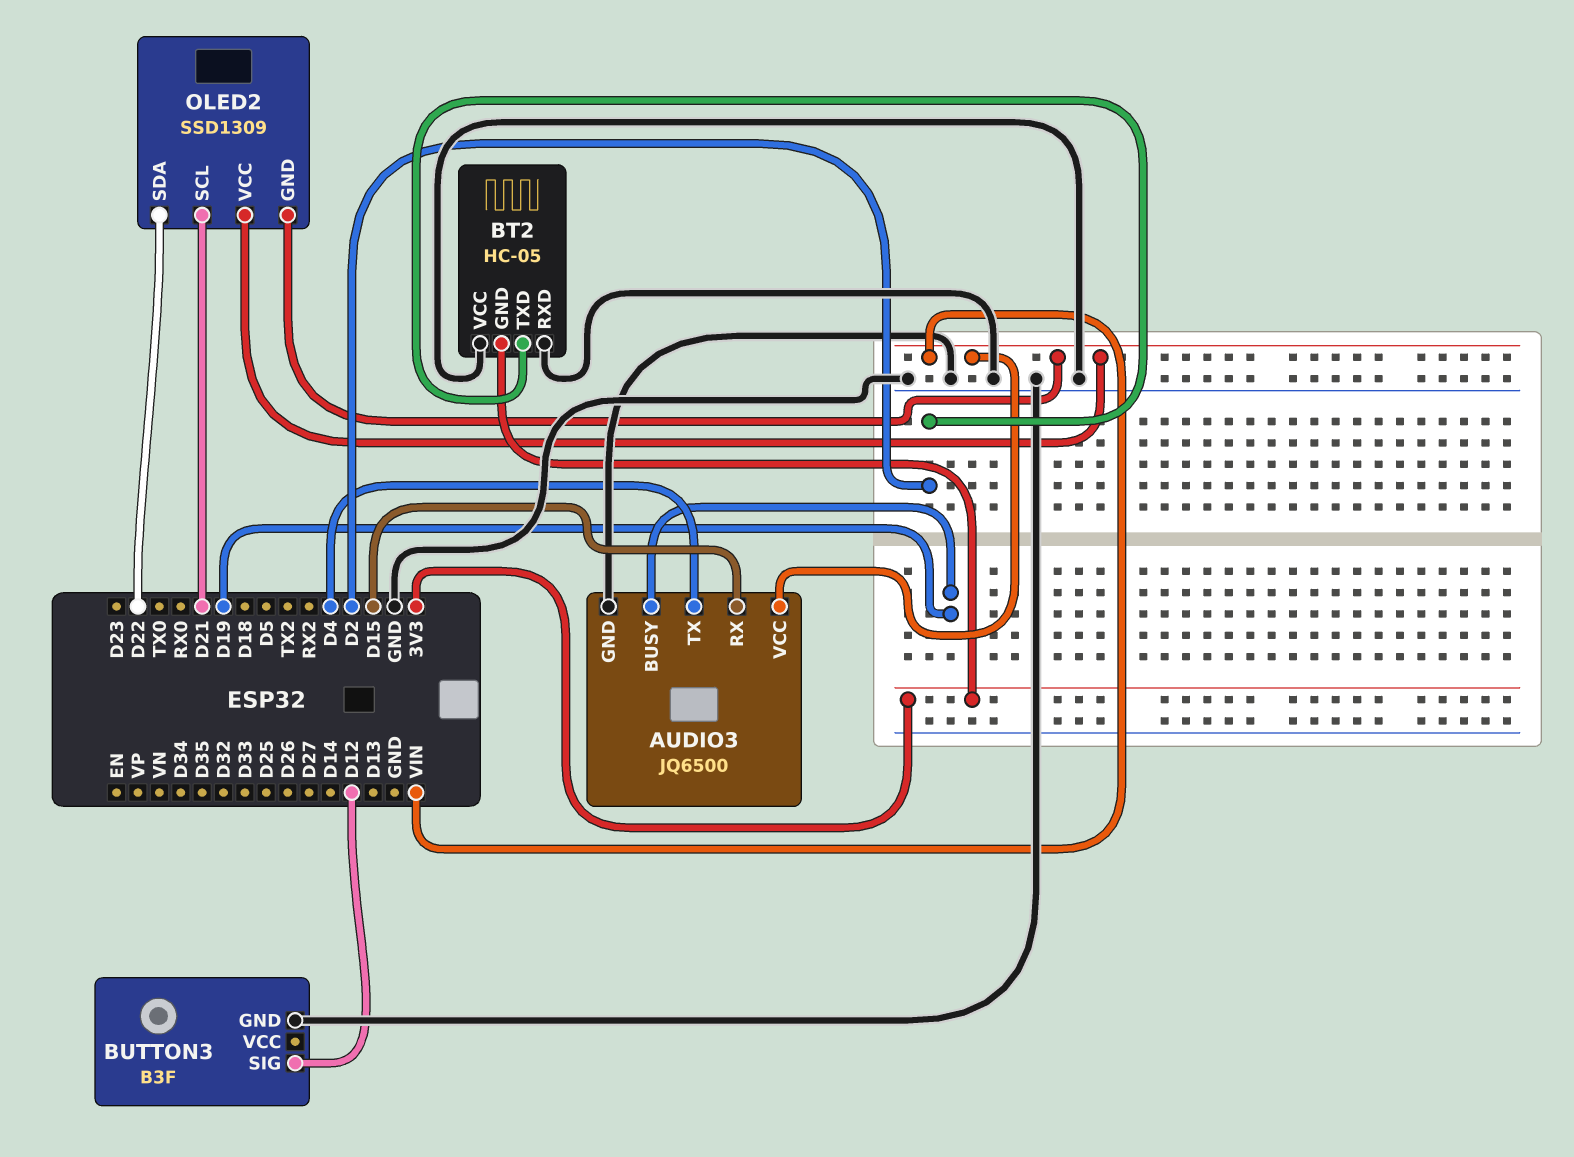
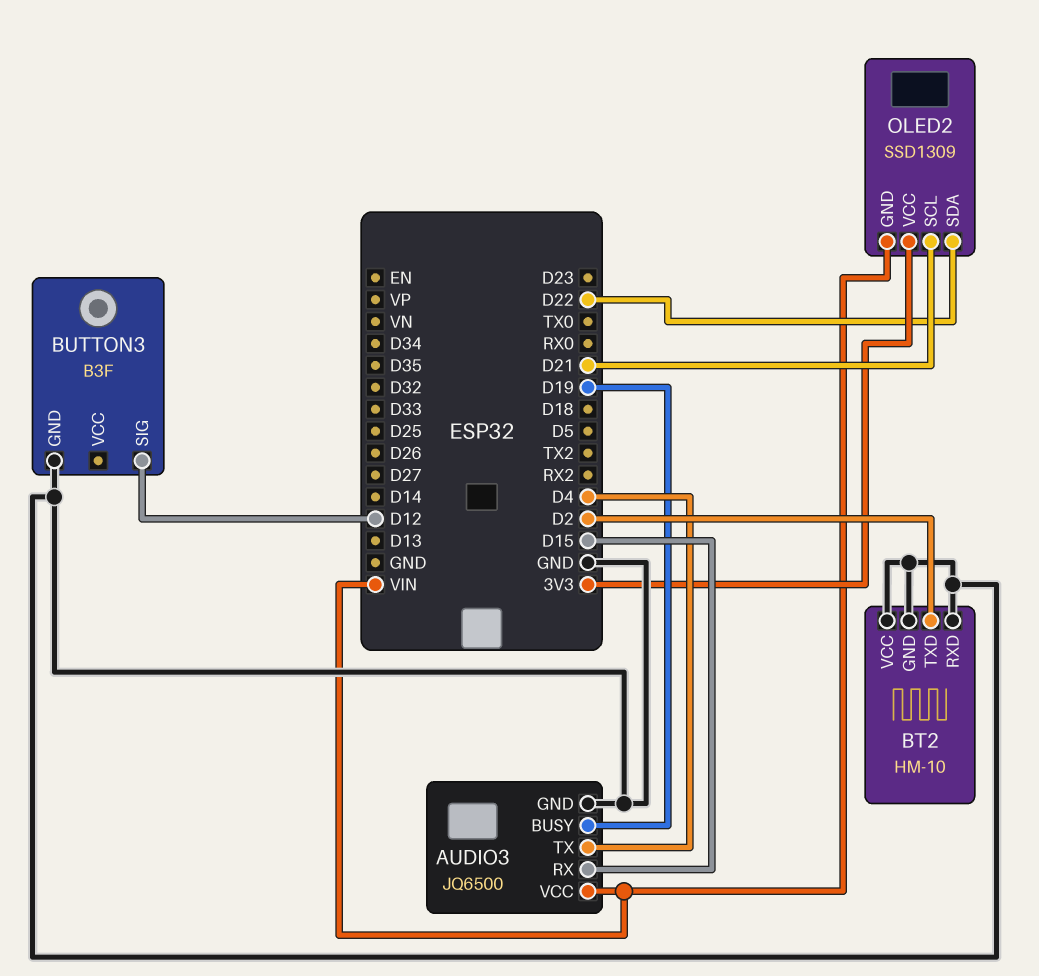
BT2: HC-05 -> HM-10
BT2 pin GND: 3V3 -> GND
OLED2 pin VCC: VIN -> 3V3

